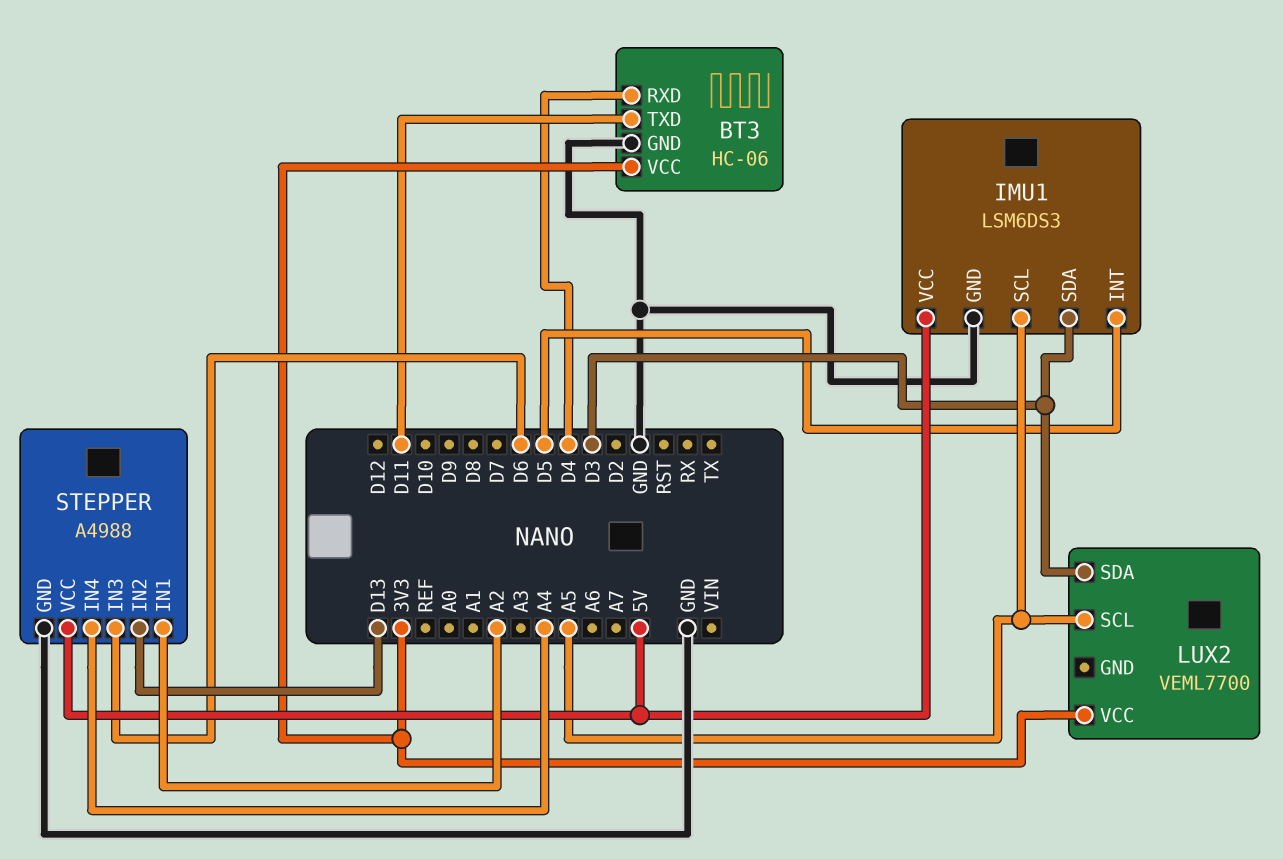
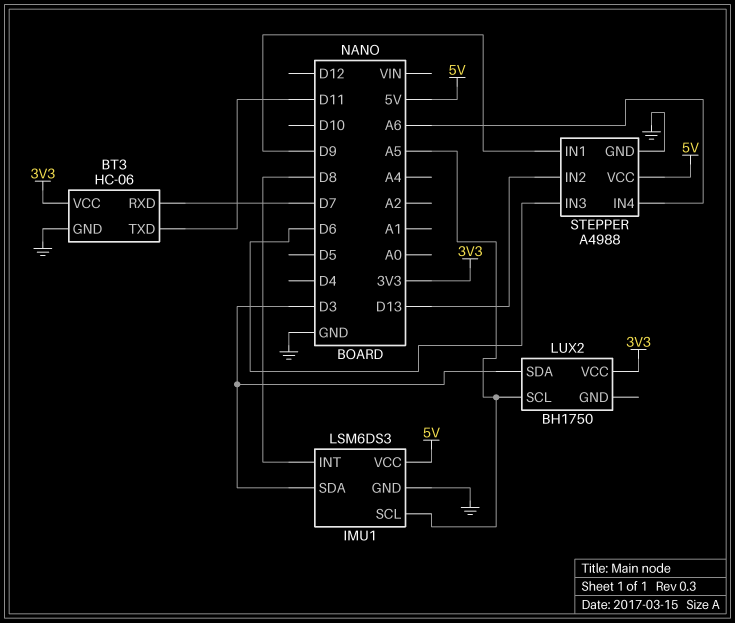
BT3 pin RXD: D4 -> D7
IMU1 pin INT: D5 -> D8
LUX2: VEML7700 -> BH1750
STEPPER pin IN1: A2 -> D9
STEPPER pin IN4: A4 -> A6

